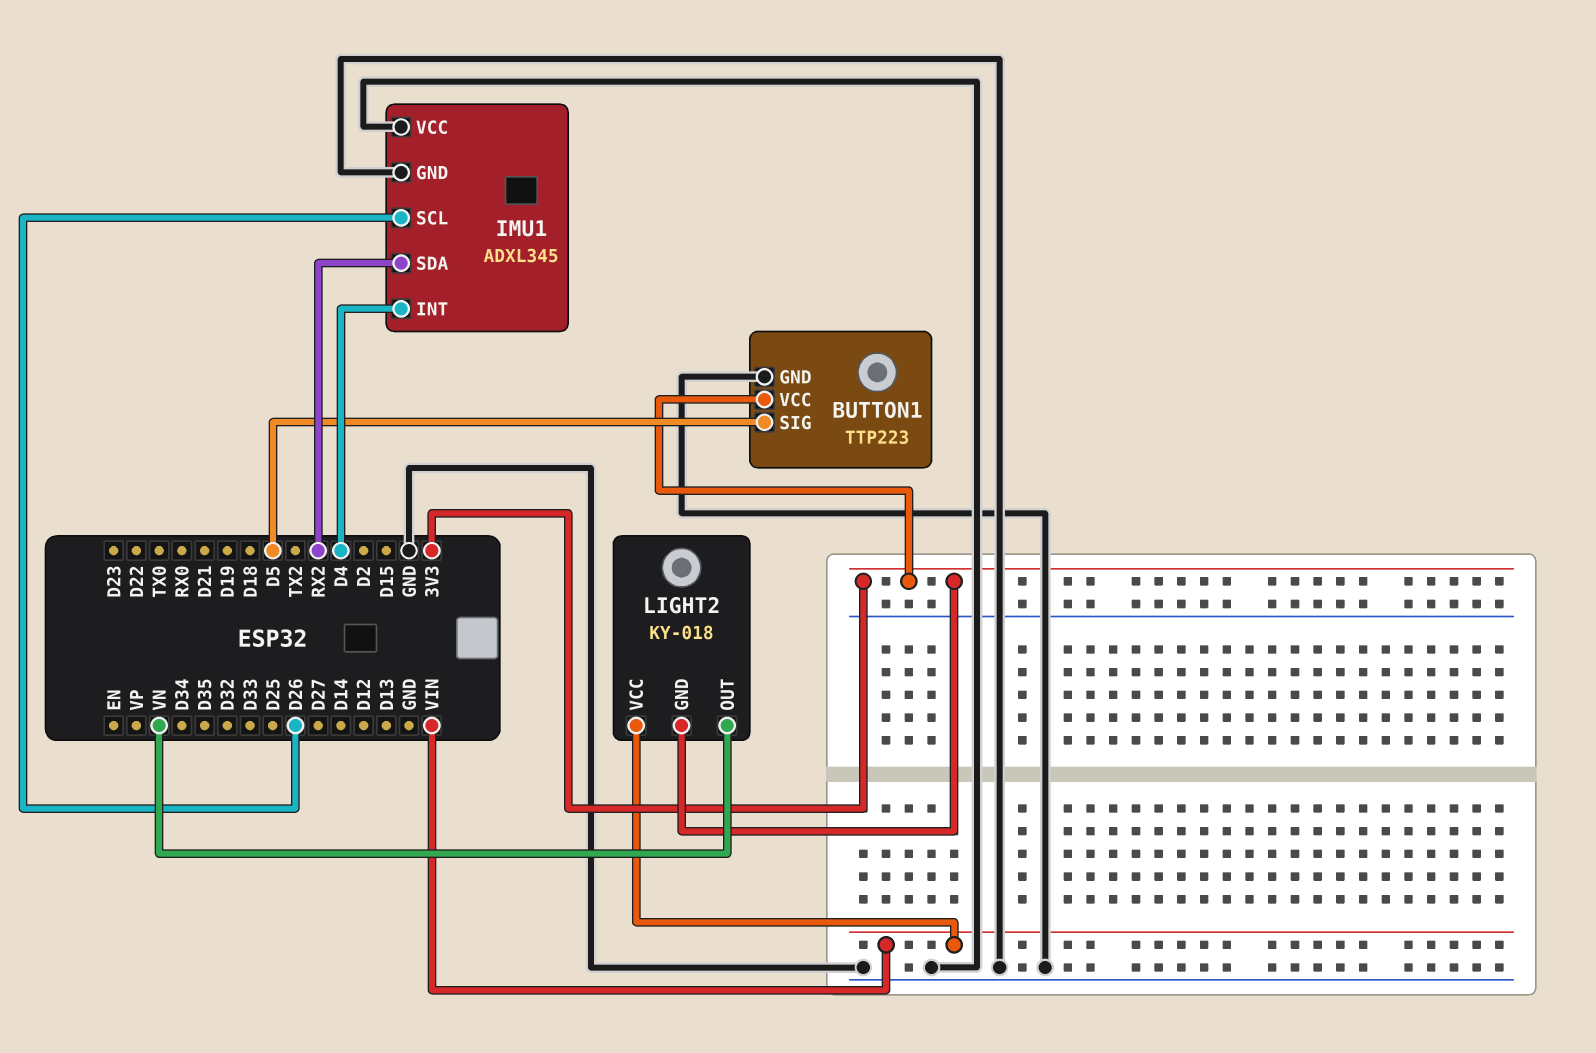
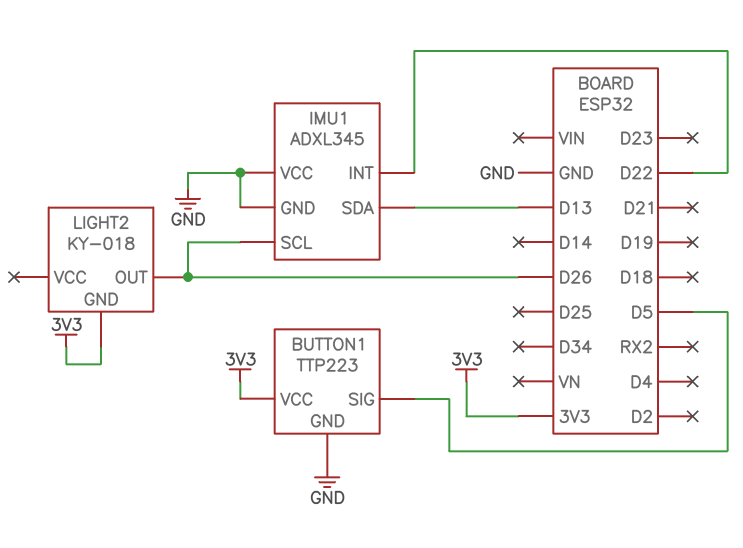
IMU1 pin INT: D4 -> D22
IMU1 pin SDA: RX2 -> D13
LIGHT2 pin OUT: VN -> D26
LIGHT2 pin VCC: VIN -> none

